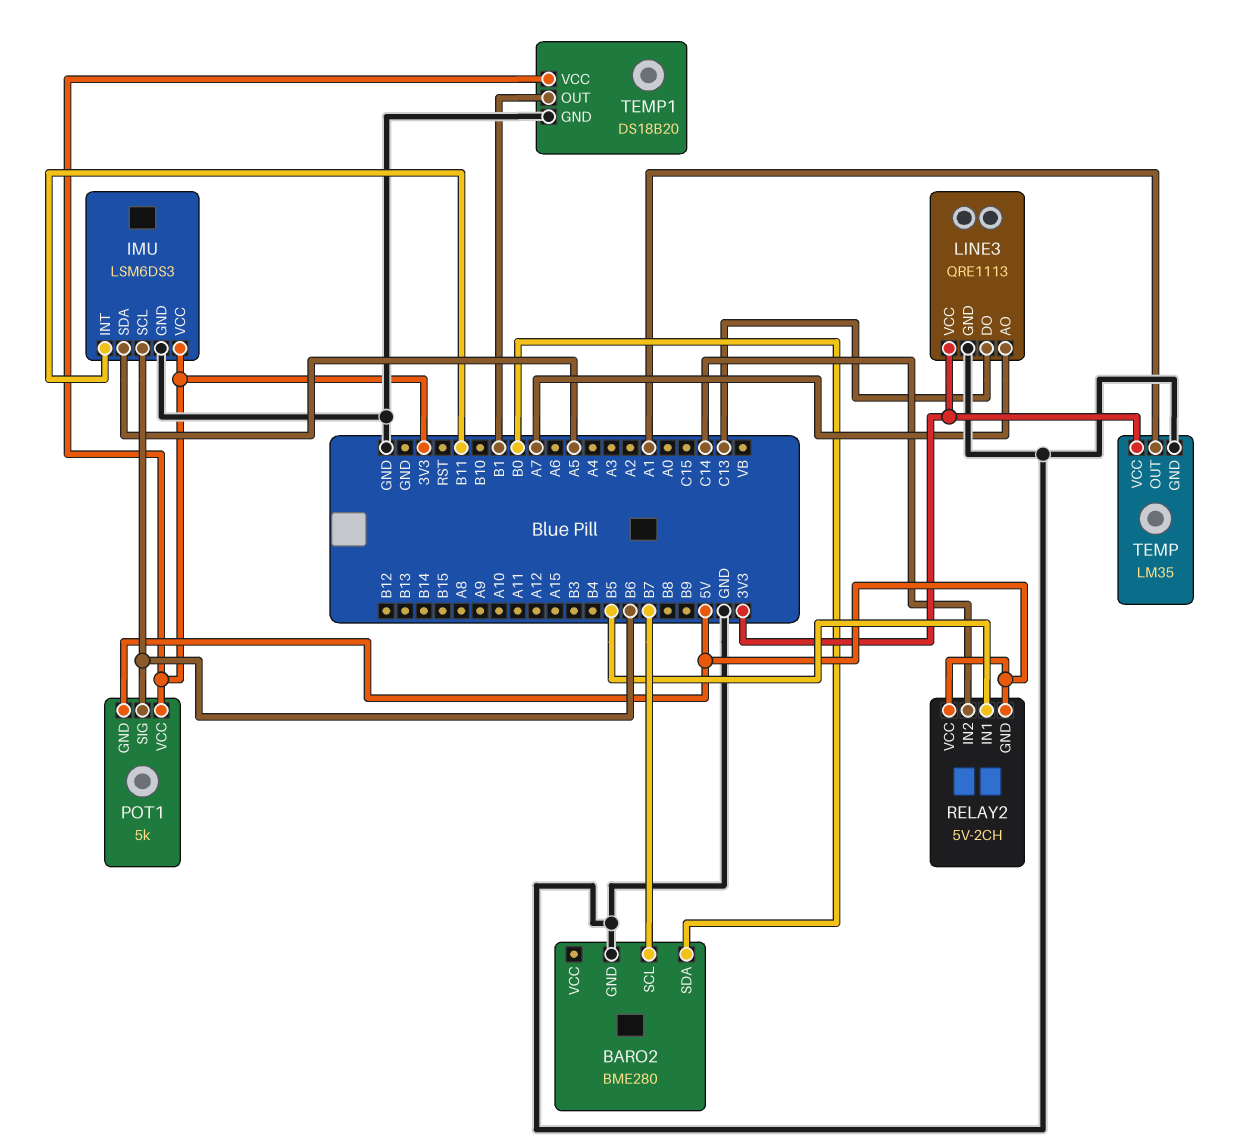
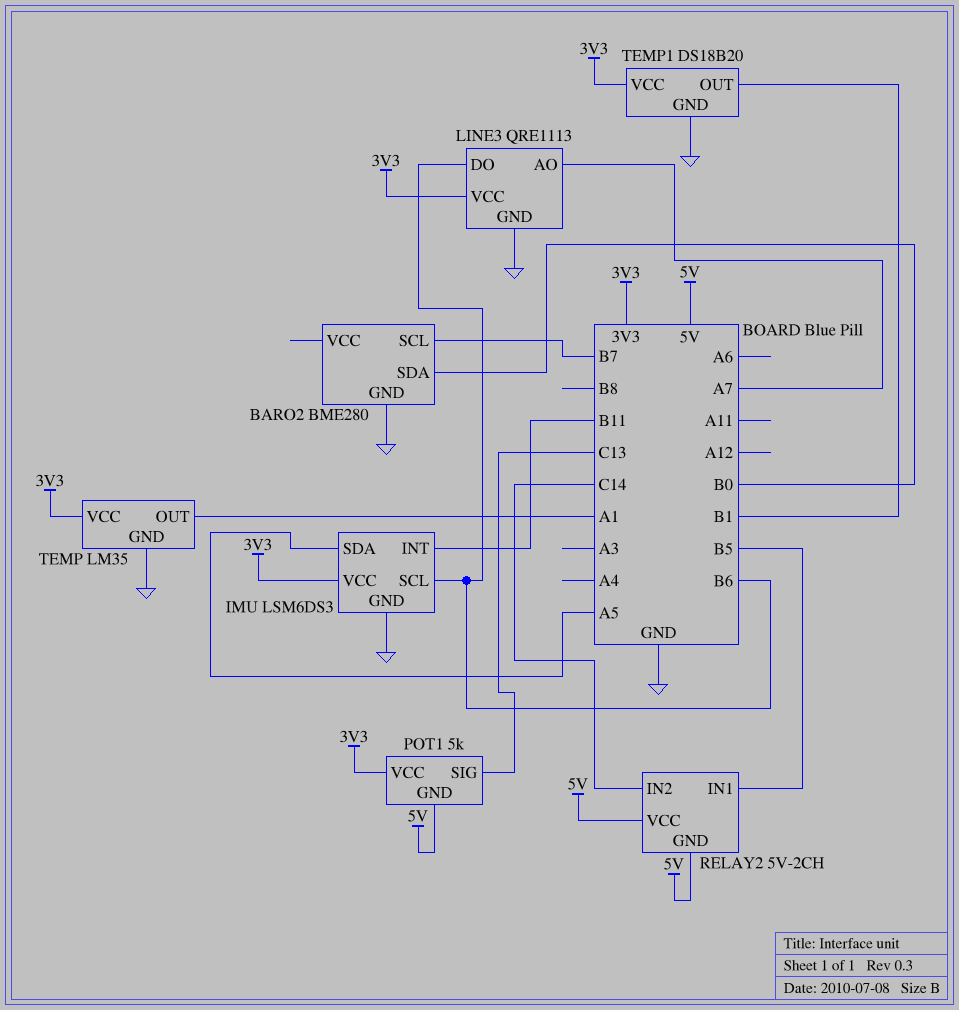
LINE3 pin DO: C13 -> B6
POT1 pin SIG: B6 -> C13

